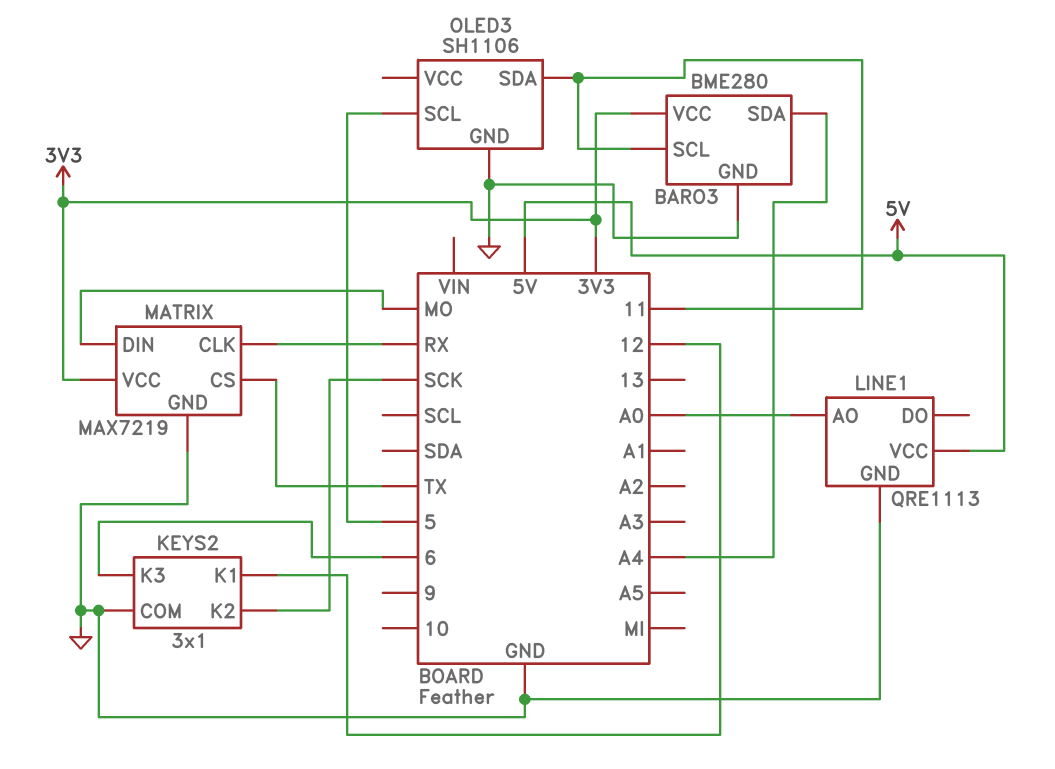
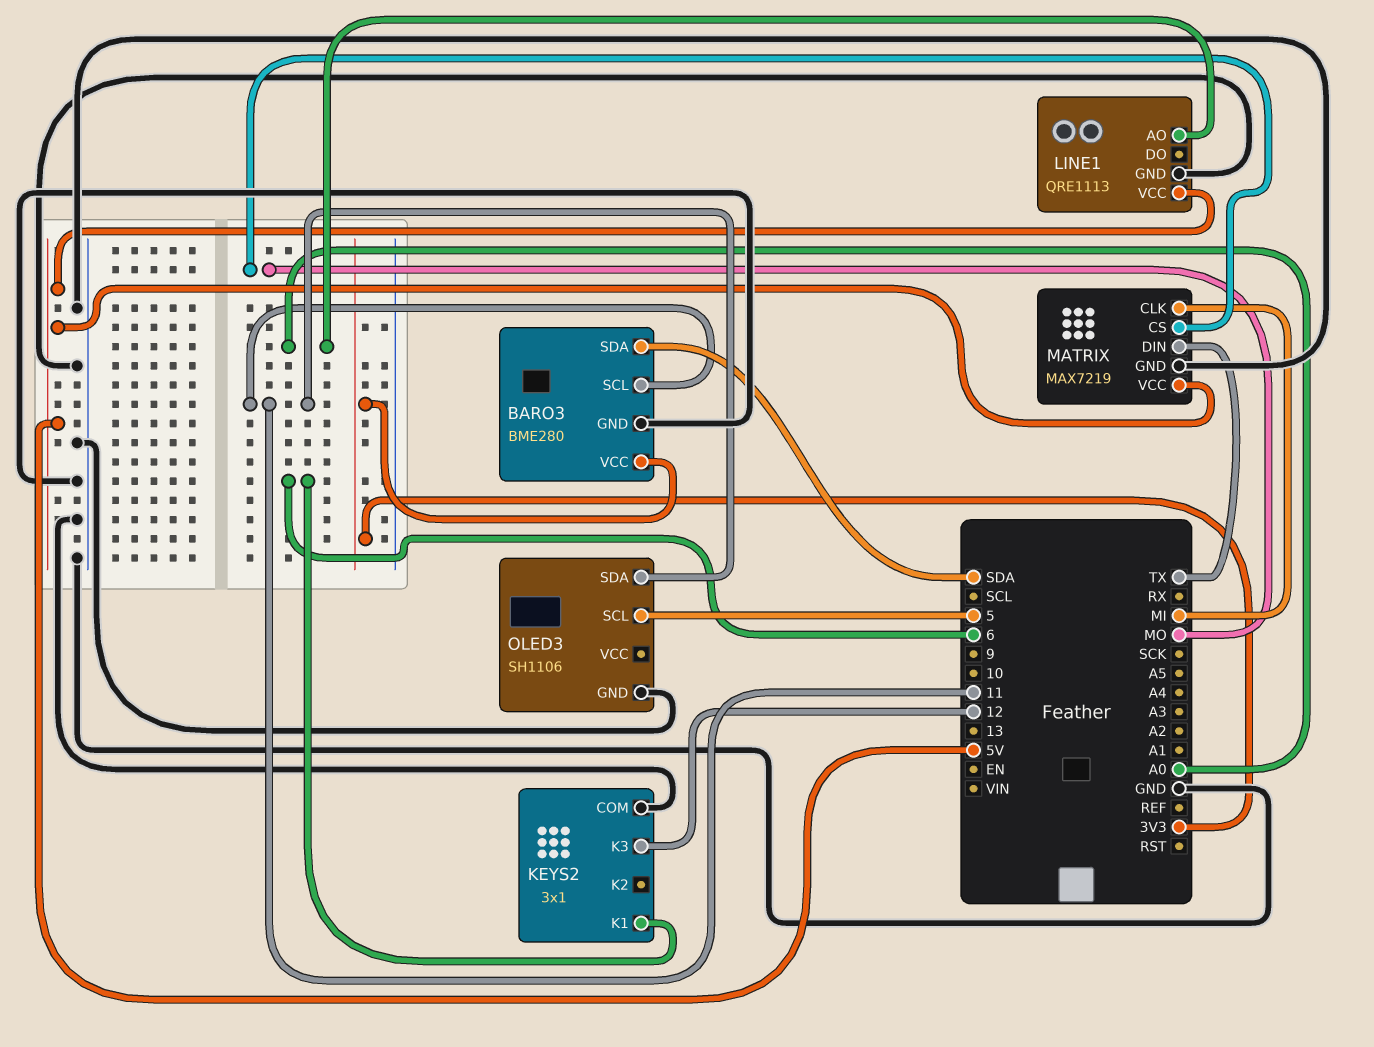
BARO3 pin SDA: A4 -> SDA
KEYS2 pin K1: 12 -> 6
KEYS2 pin K2: SCK -> none
KEYS2 pin K3: 6 -> 12
MATRIX pin CLK: RX -> MI
MATRIX pin CS: TX -> MO
MATRIX pin DIN: MO -> TX
MATRIX pin VCC: 3V3 -> 5V

